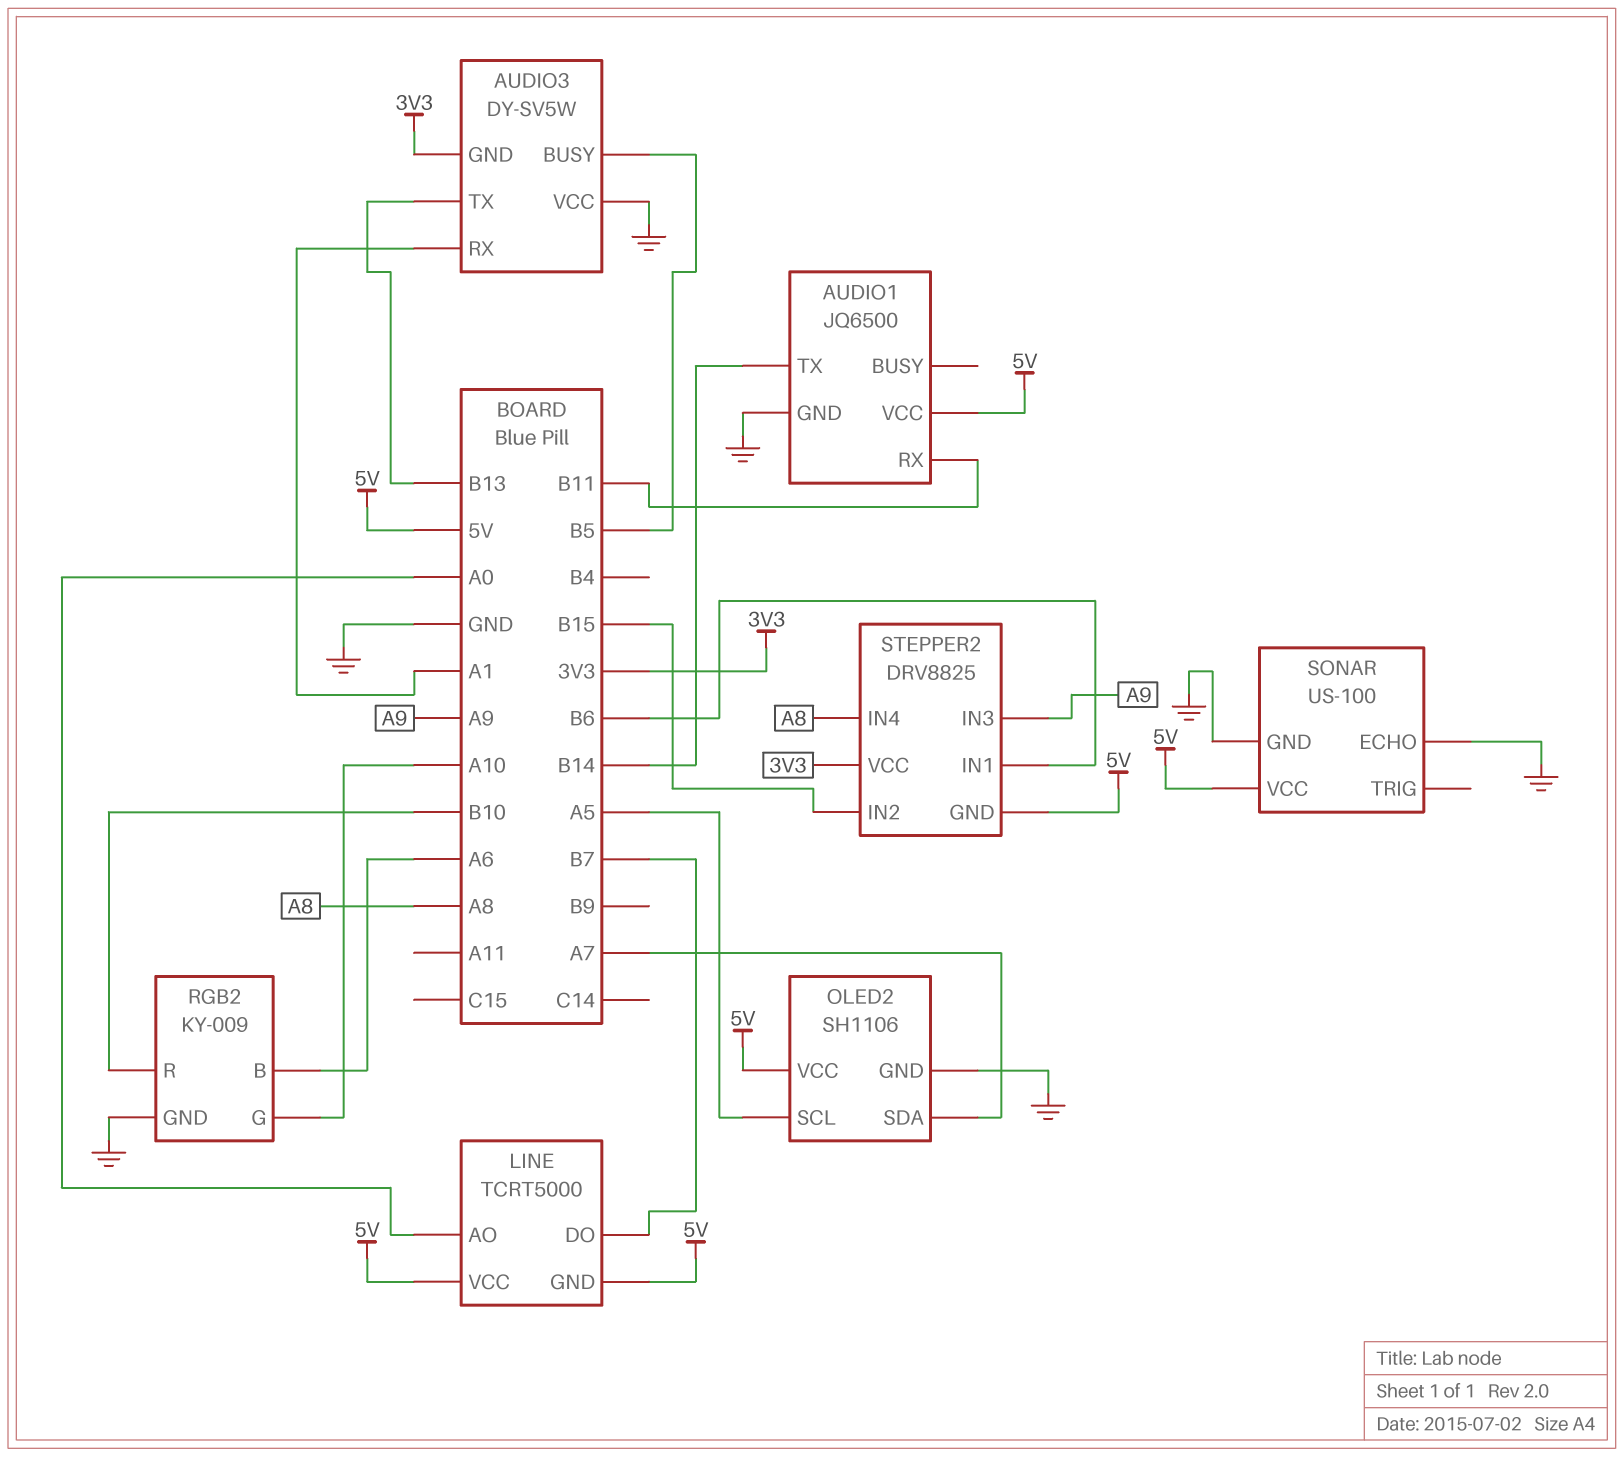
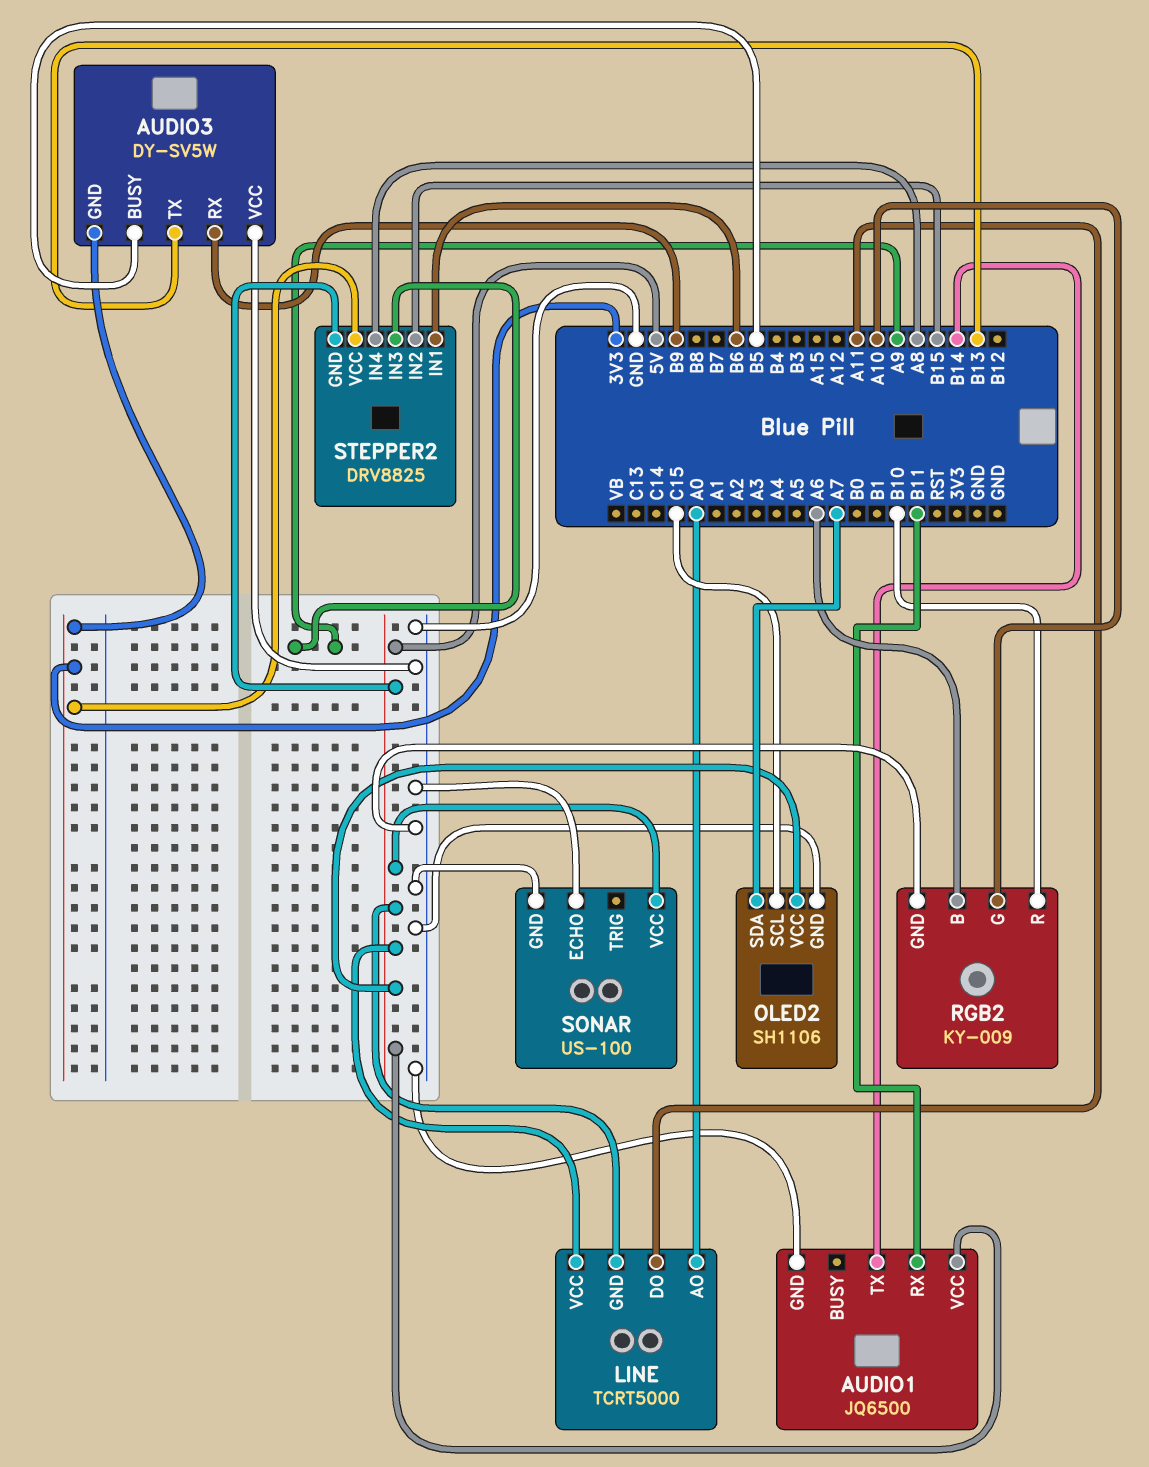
AUDIO3 pin RX: A1 -> B9
LINE pin DO: B7 -> A11
OLED2 pin SCL: A5 -> C15

